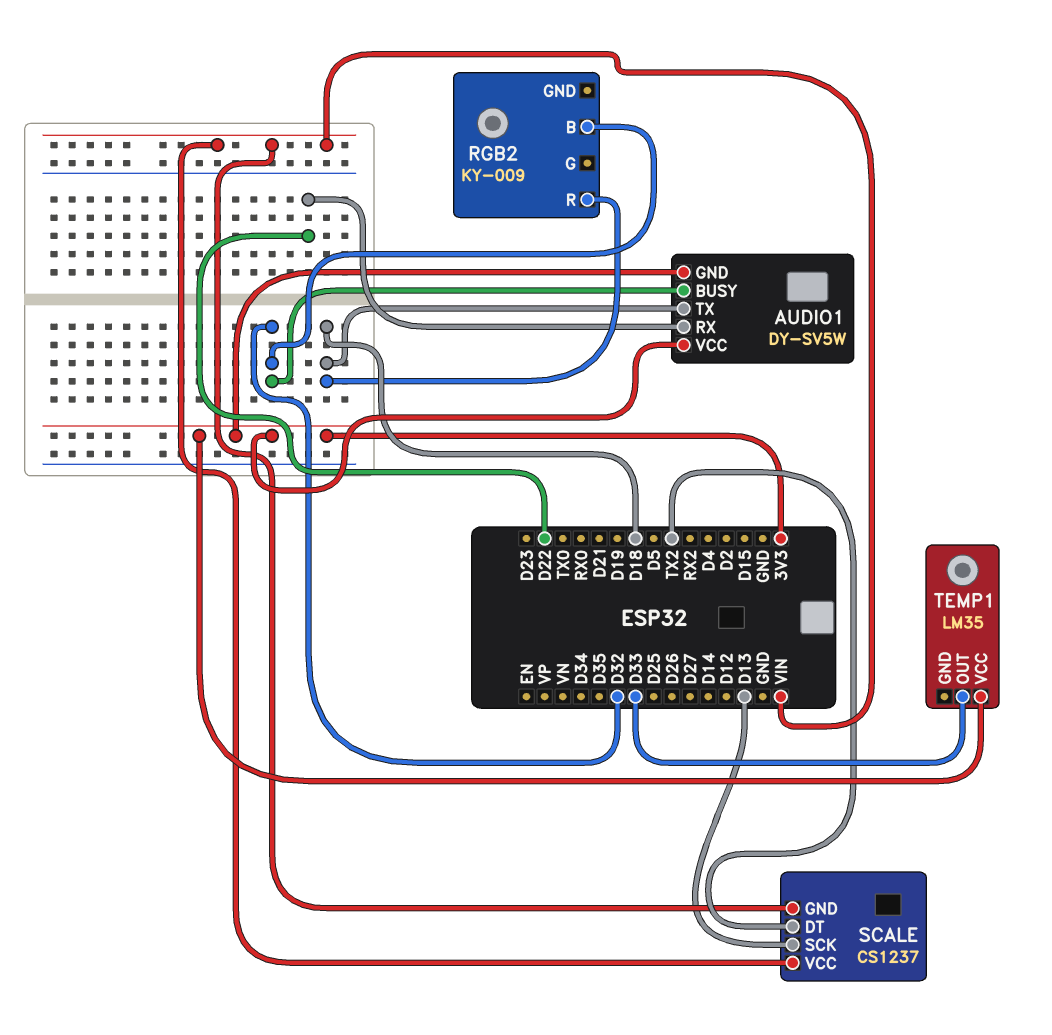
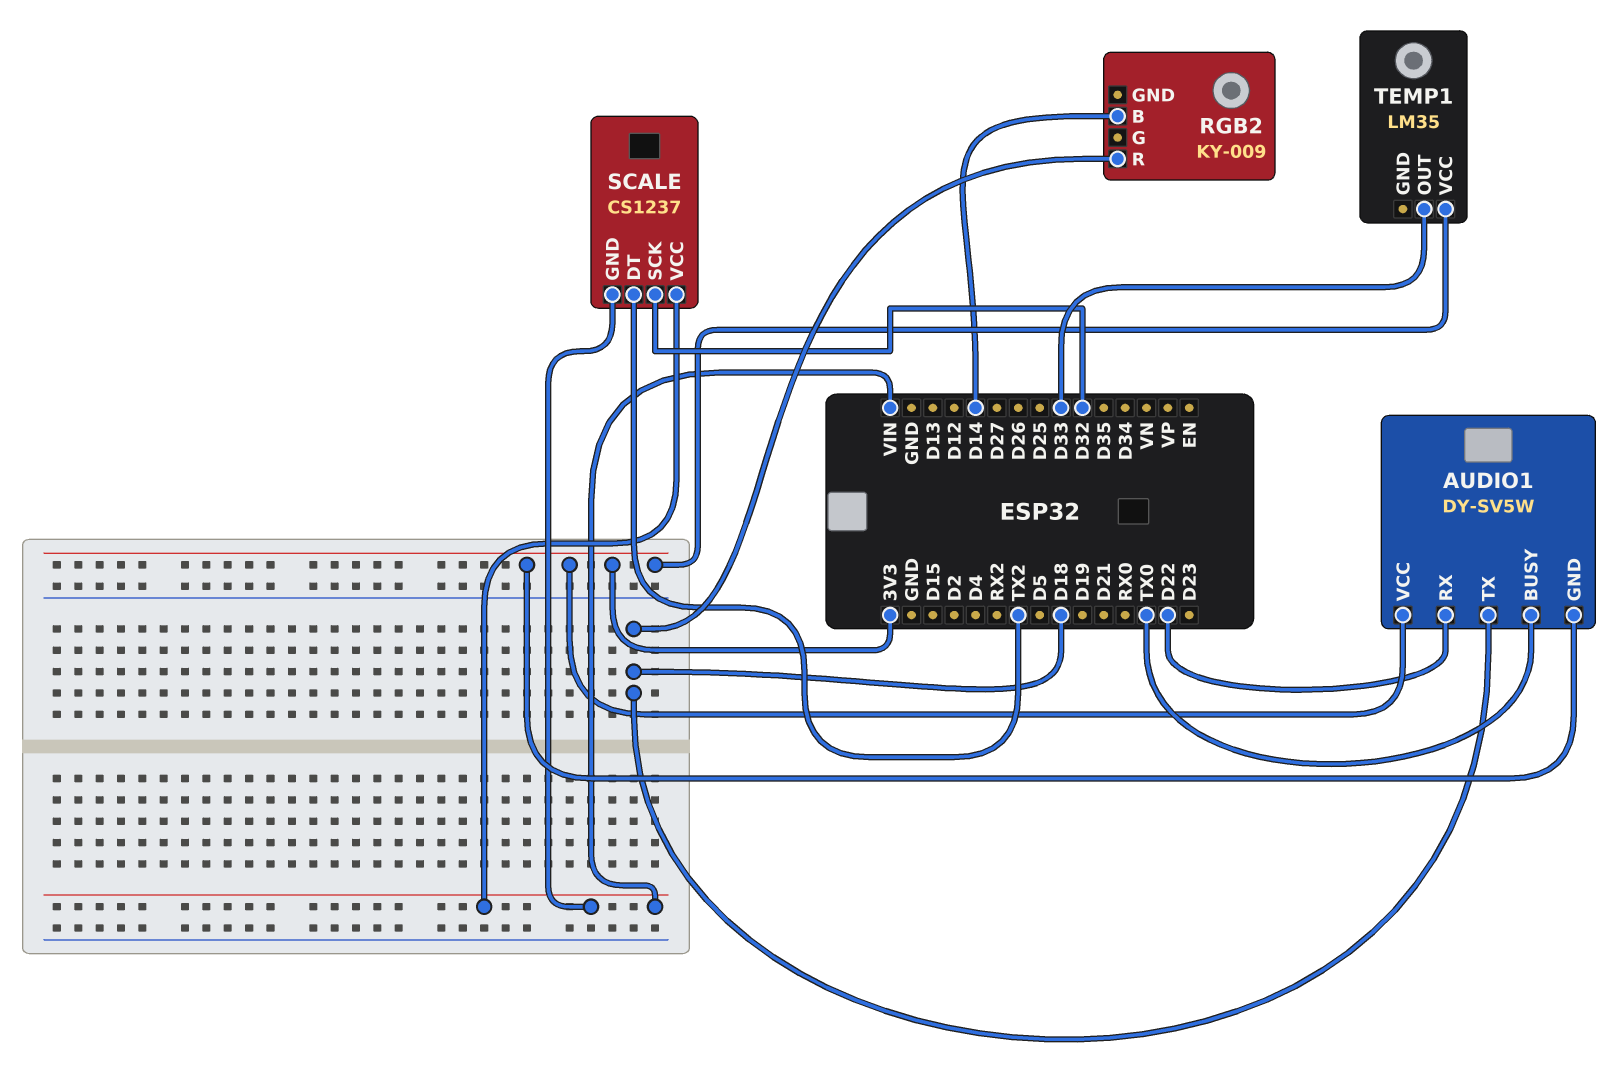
AUDIO1 pin BUSY: D32 -> TX0
RGB2 pin B: D32 -> D14
SCALE pin SCK: D13 -> D32

